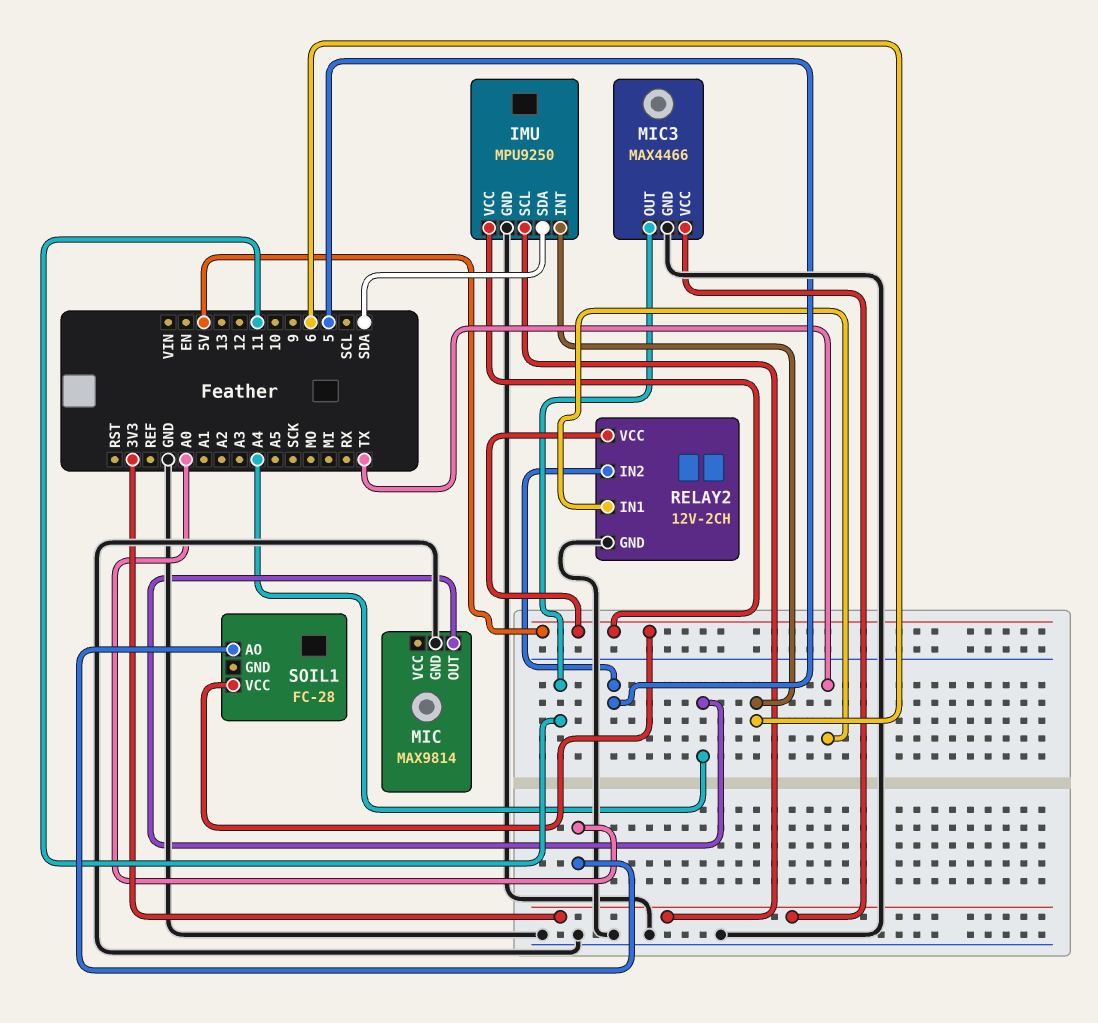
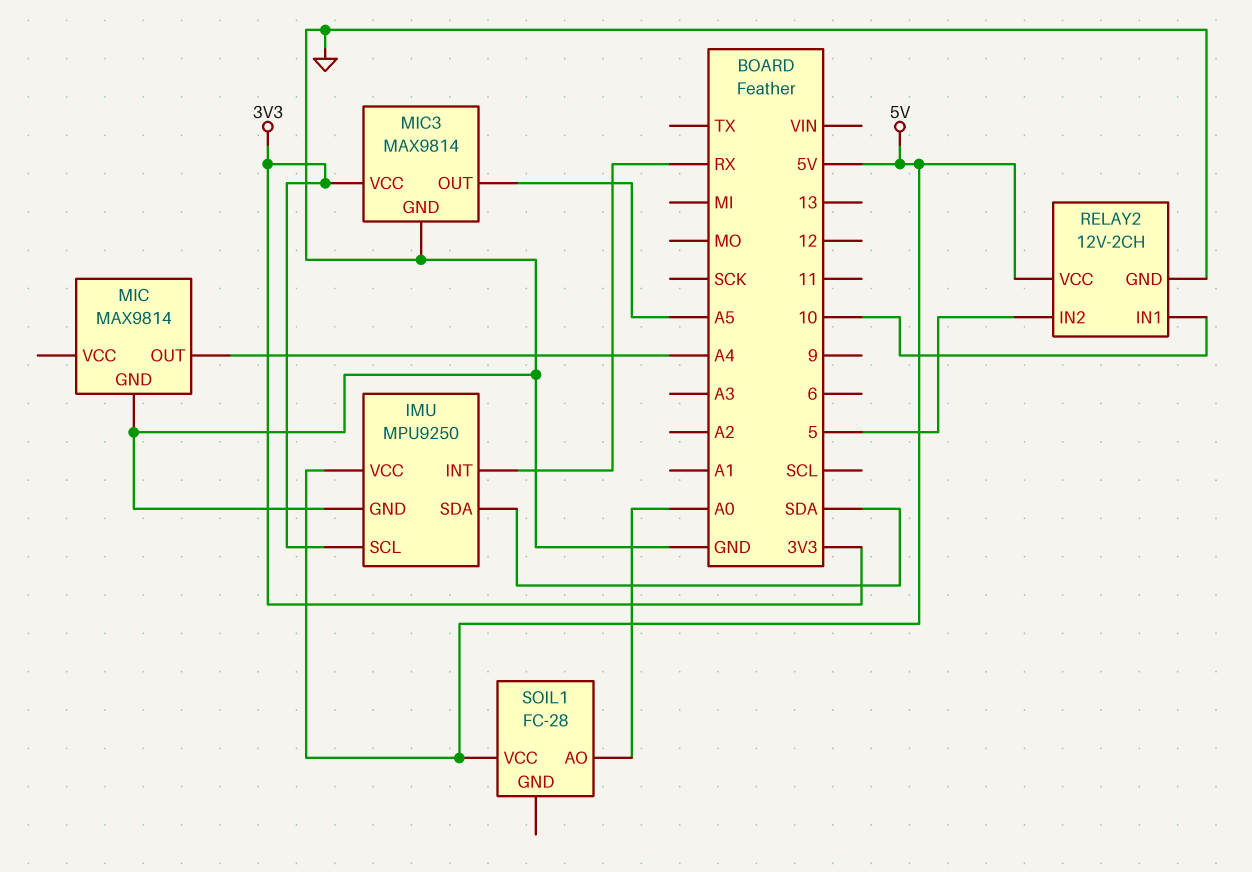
IMU pin INT: 6 -> RX
MIC3: MAX4466 -> MAX9814
MIC3 pin OUT: 11 -> A5
RELAY2 pin IN1: TX -> 10

